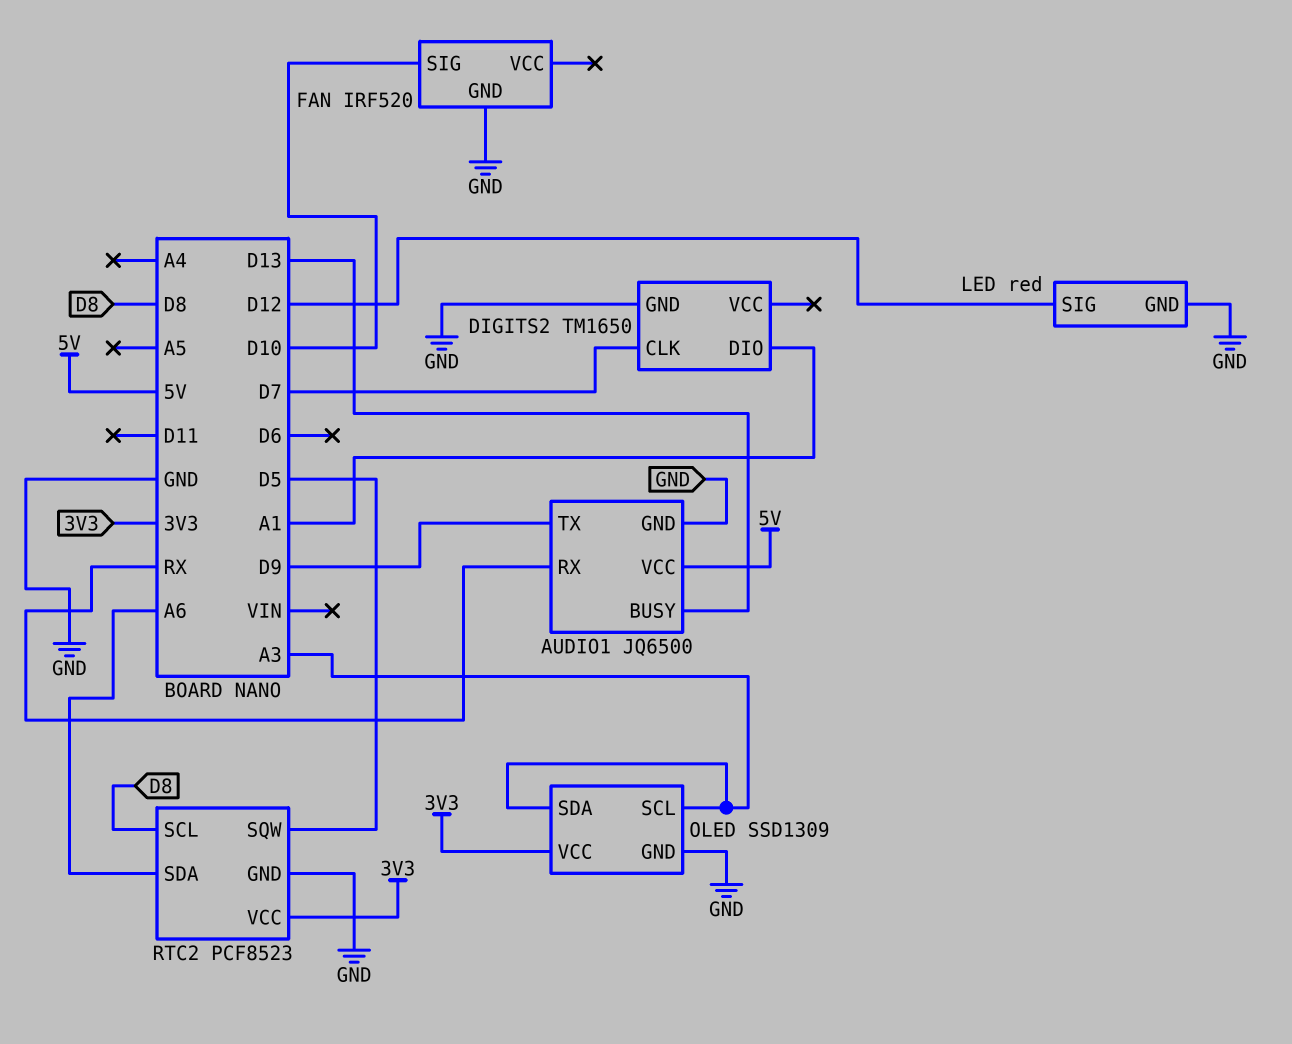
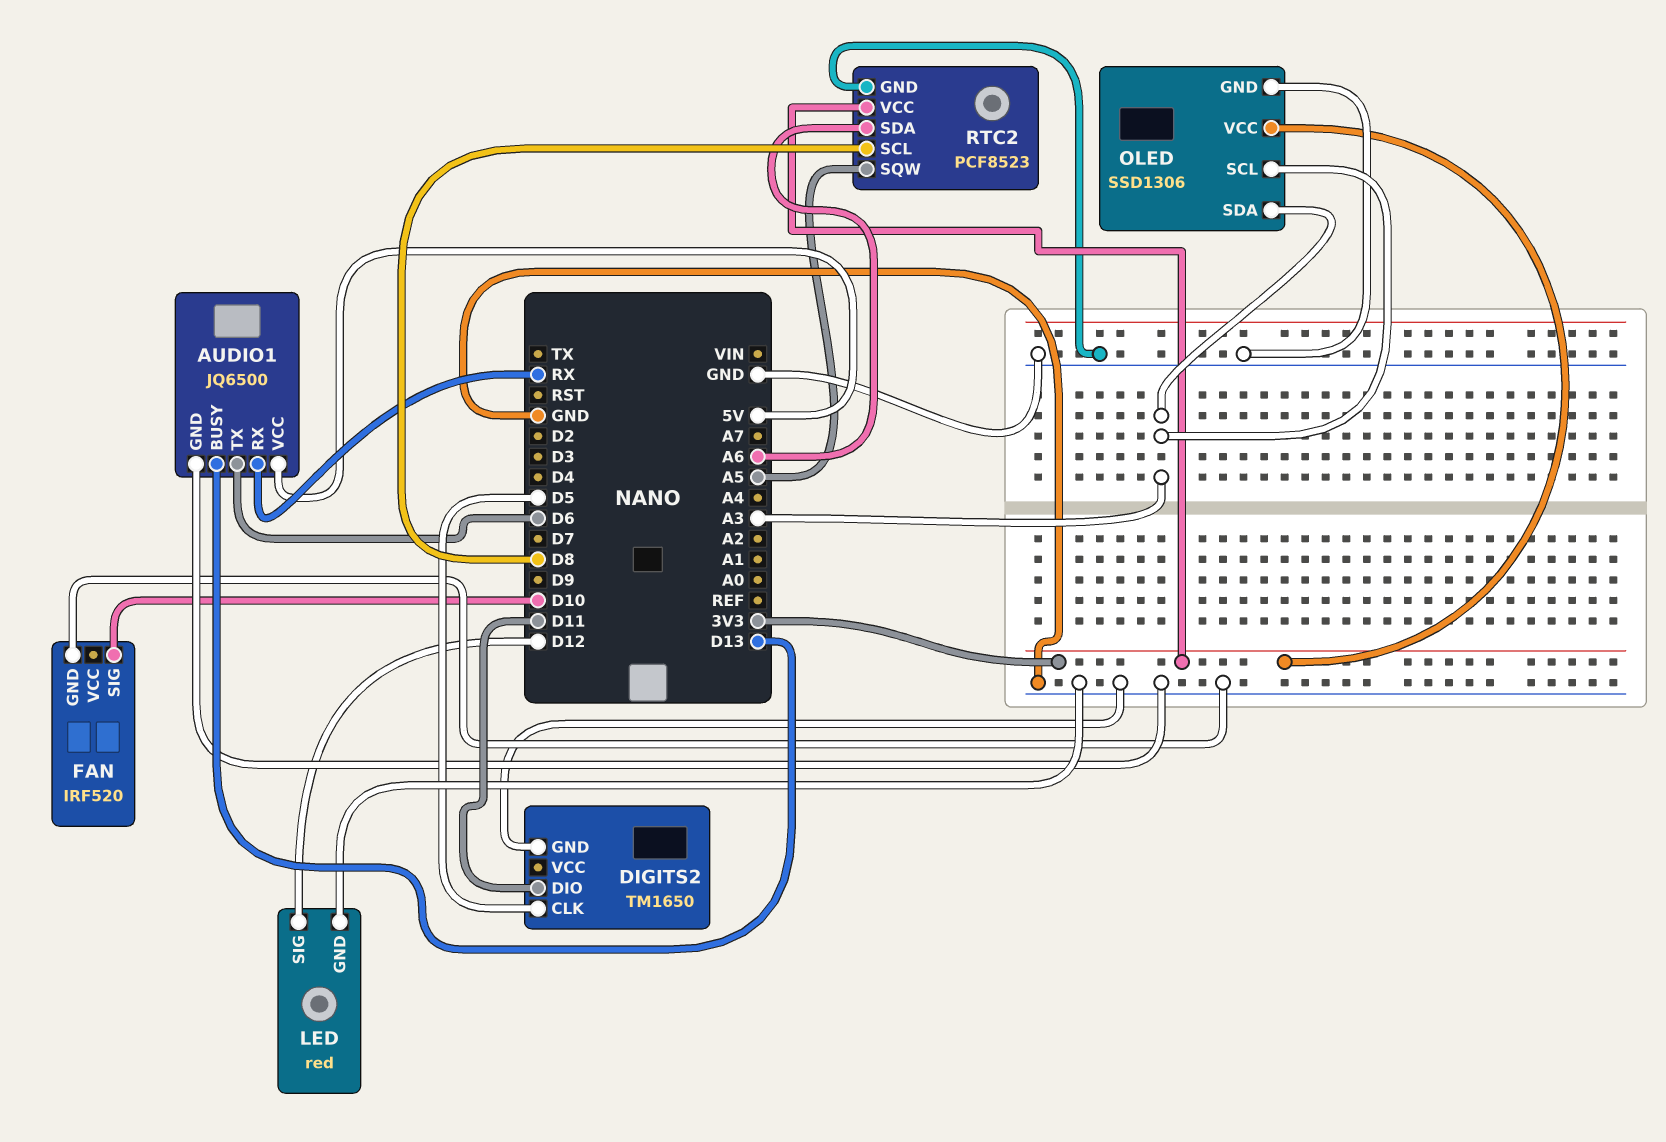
AUDIO1 pin TX: D9 -> D6
DIGITS2 pin CLK: D7 -> D5
DIGITS2 pin DIO: A1 -> D11
OLED: SSD1309 -> SSD1306
RTC2 pin SQW: D5 -> A5

